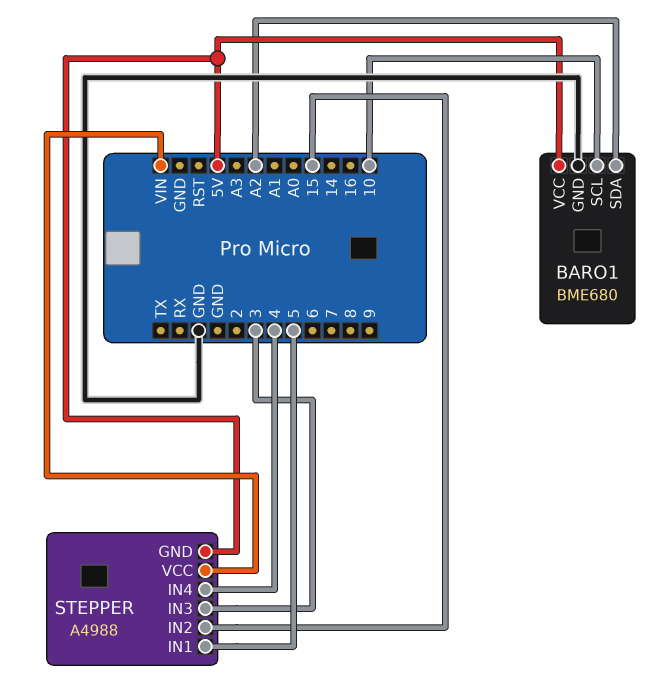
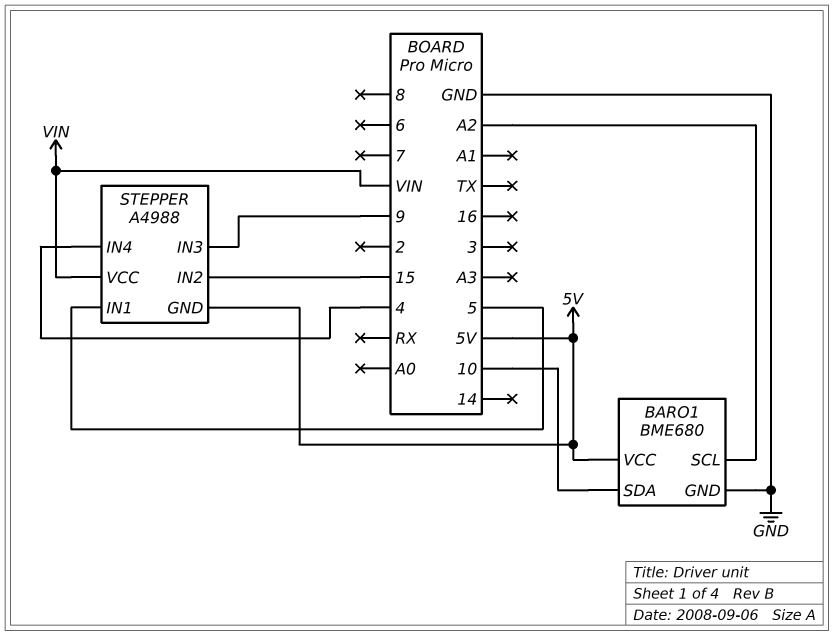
BARO1 pin SCL: 10 -> A2
BARO1 pin SDA: A2 -> 10
STEPPER pin IN3: 3 -> 9

